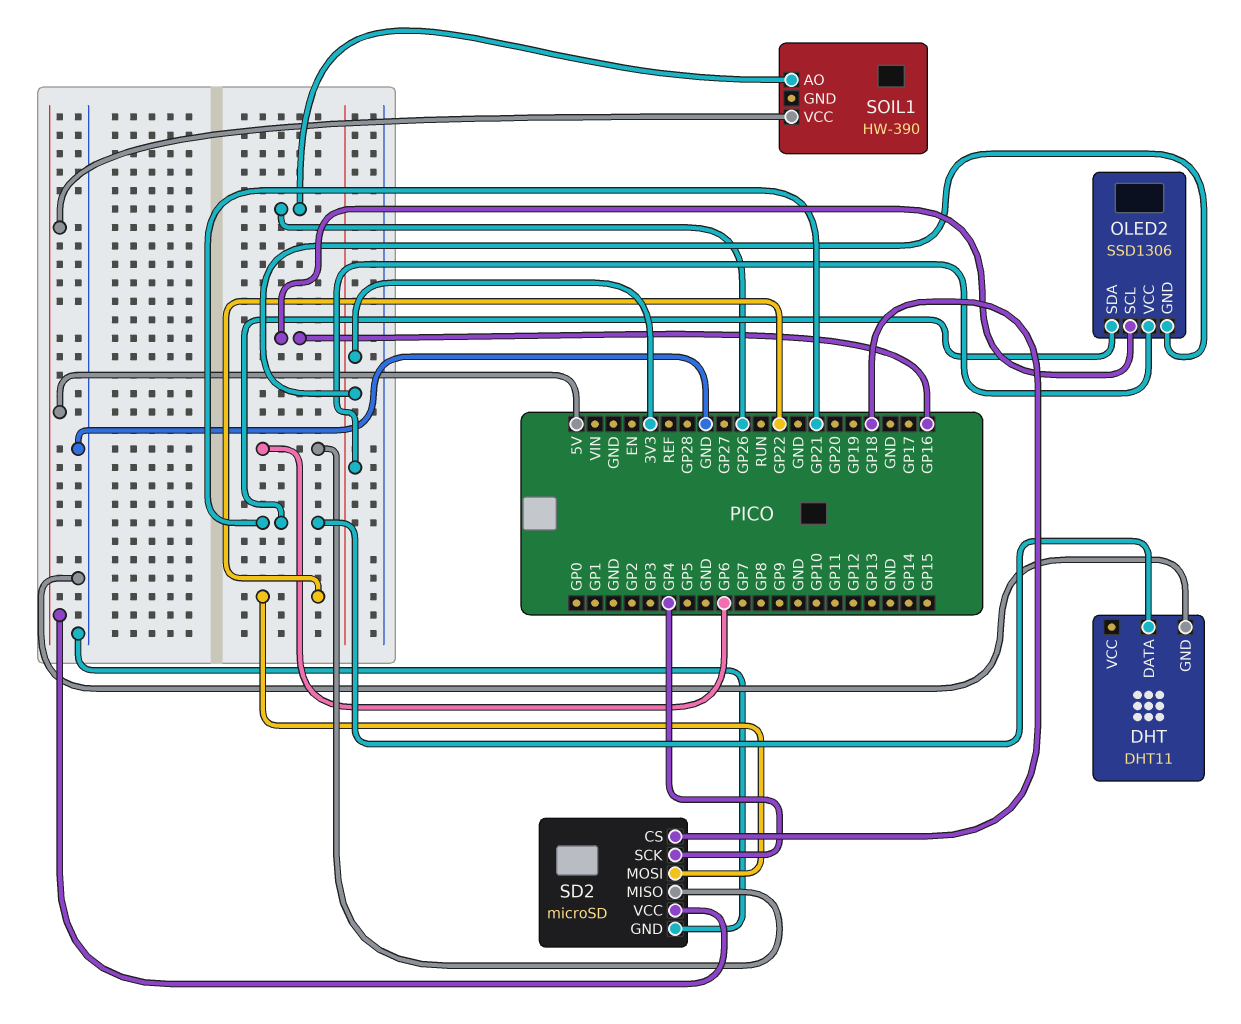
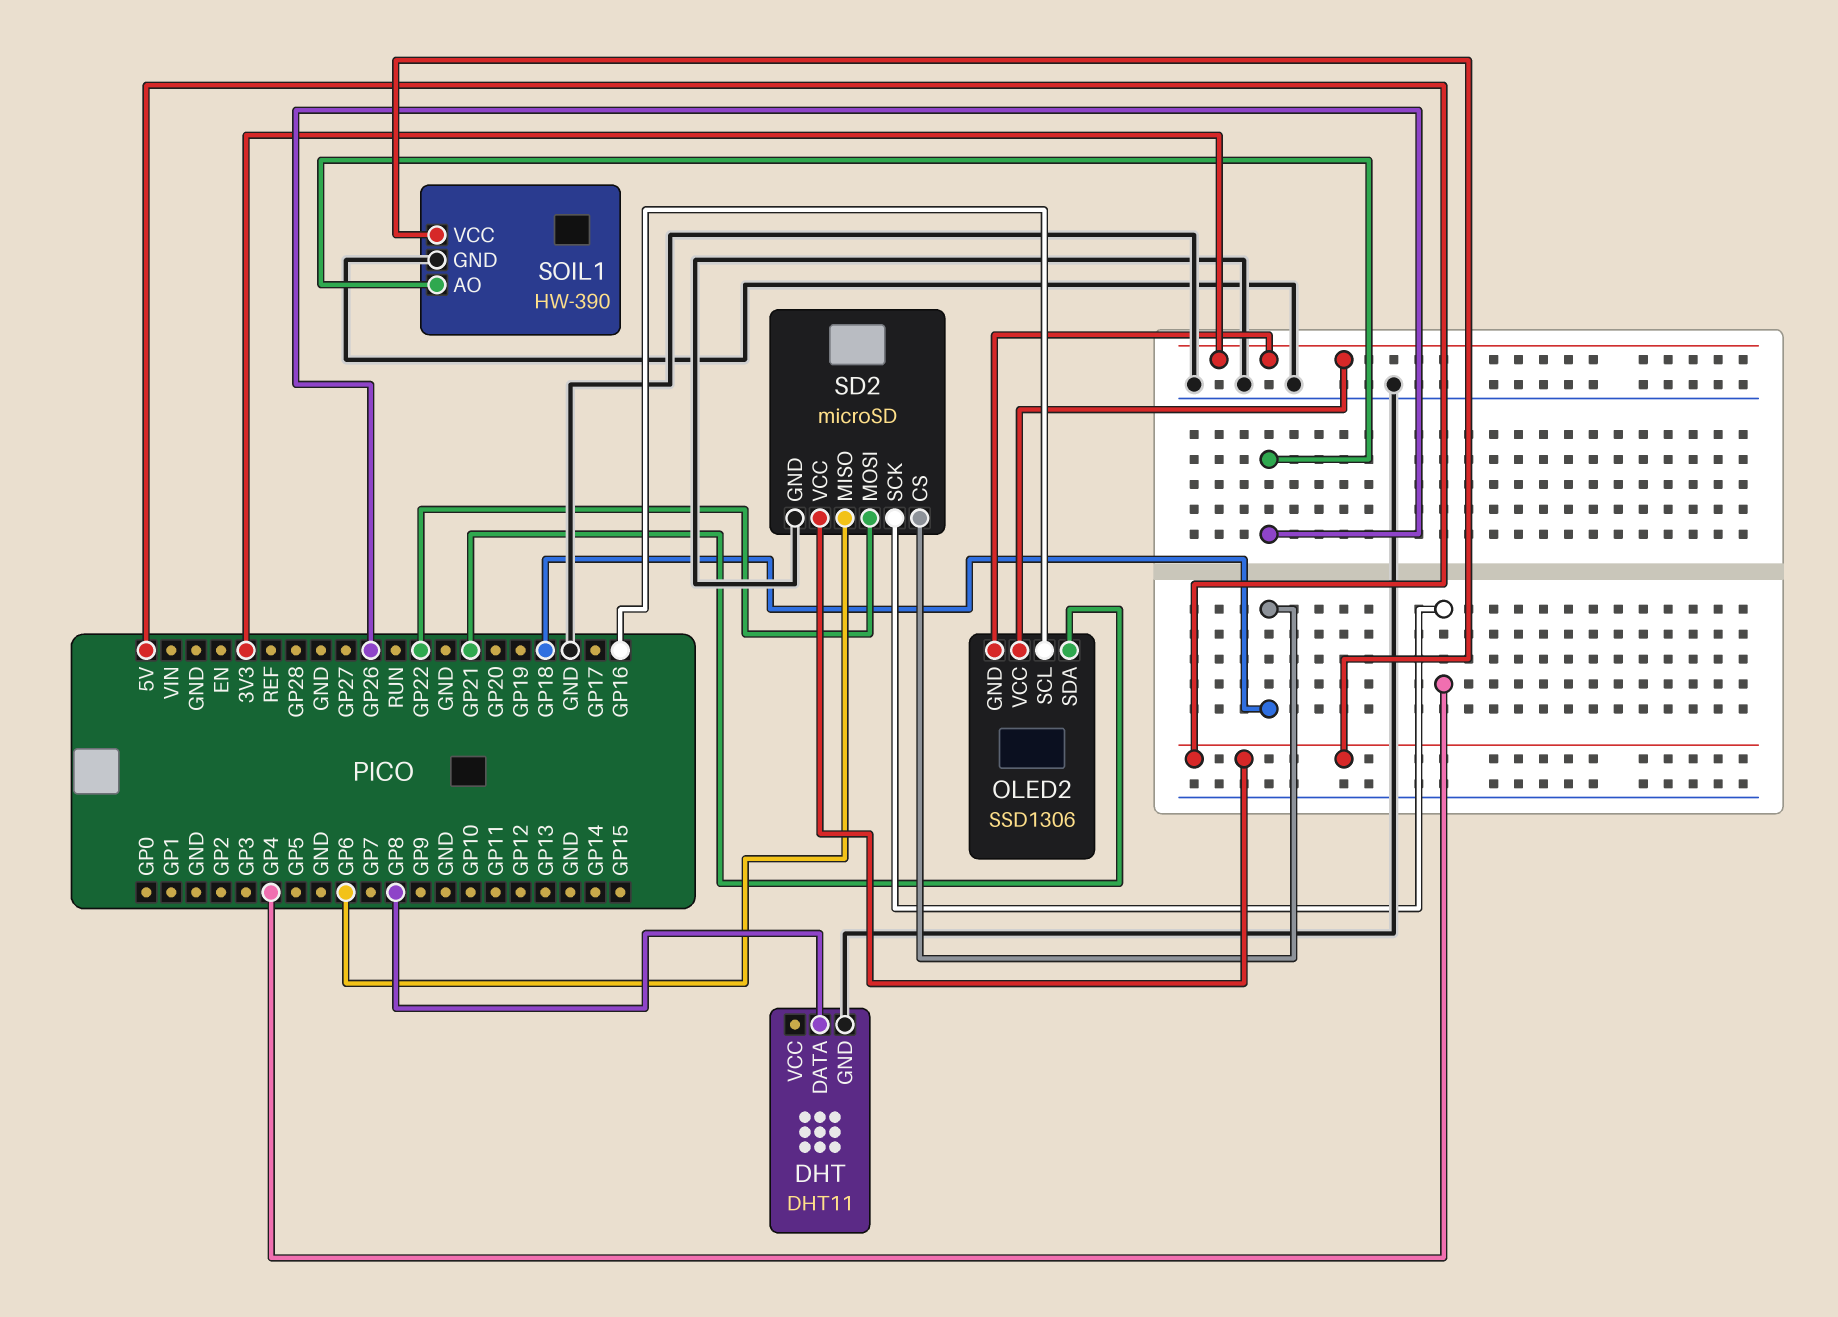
DHT pin DATA: GP21 -> GP8
SOIL1 pin GND: none -> GND

